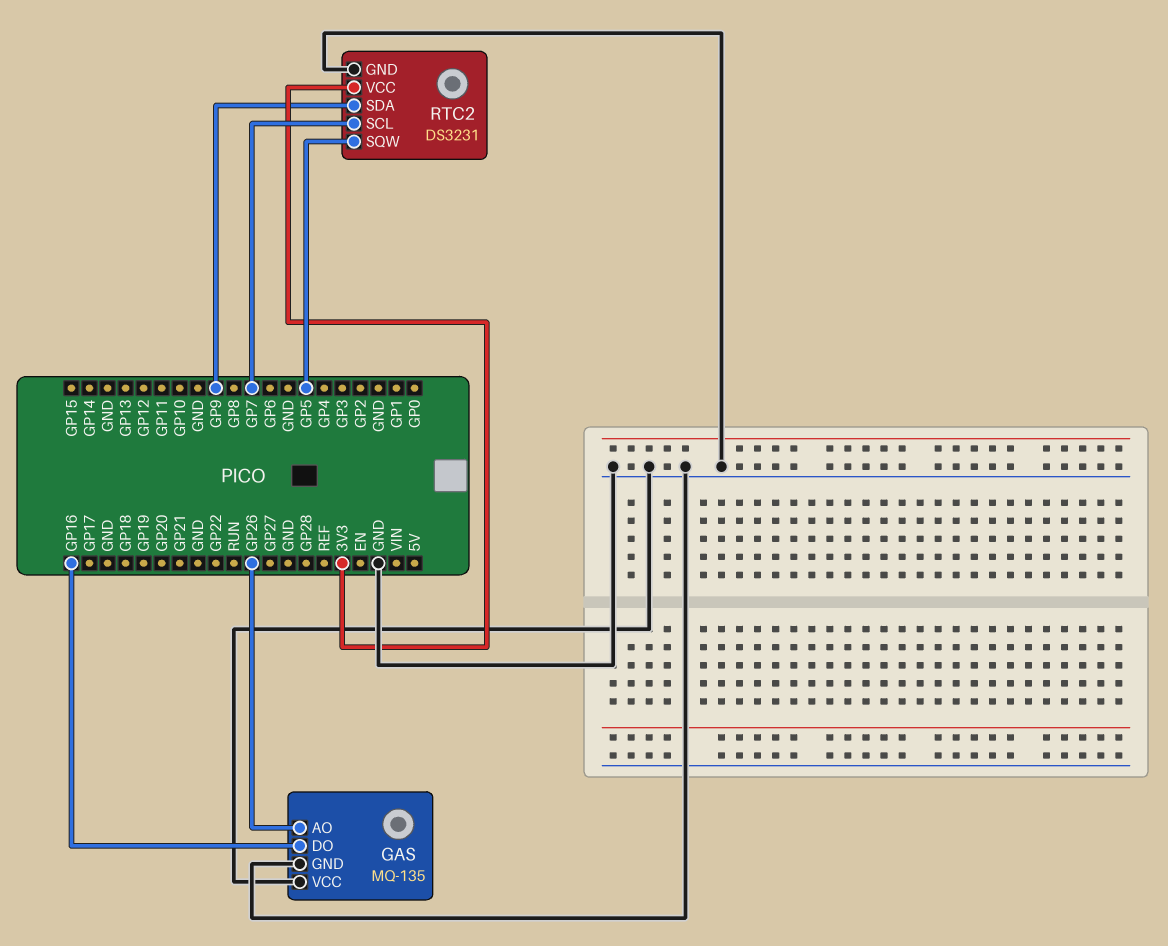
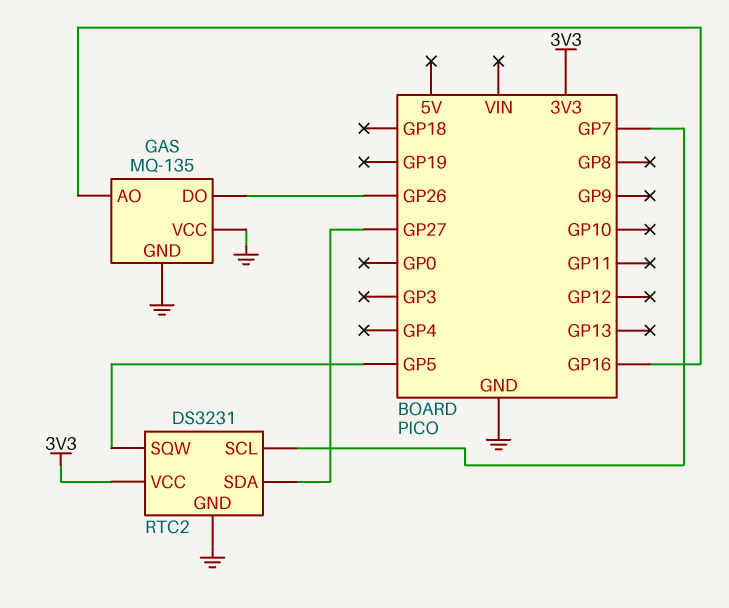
GAS pin AO: GP26 -> GP16
GAS pin DO: GP16 -> GP26
RTC2 pin SDA: GP9 -> GP27

